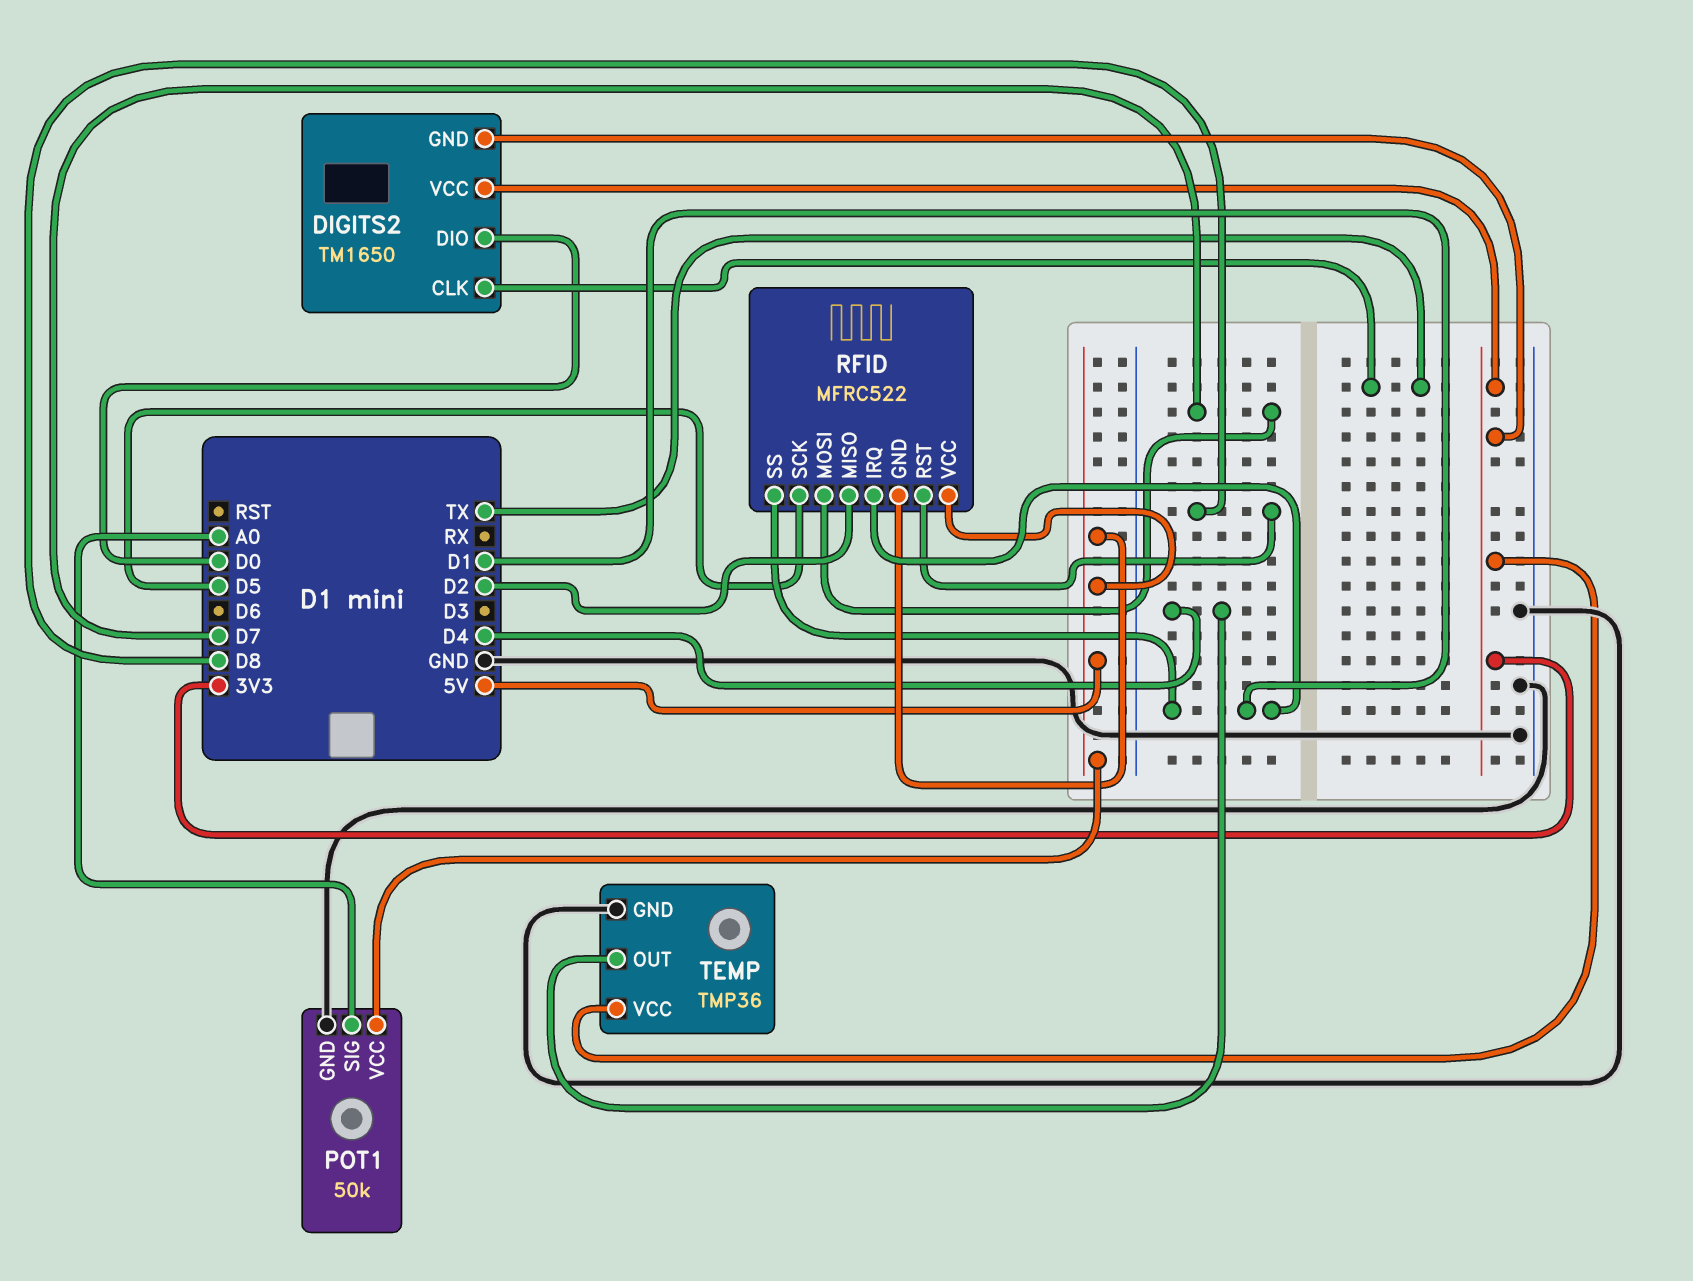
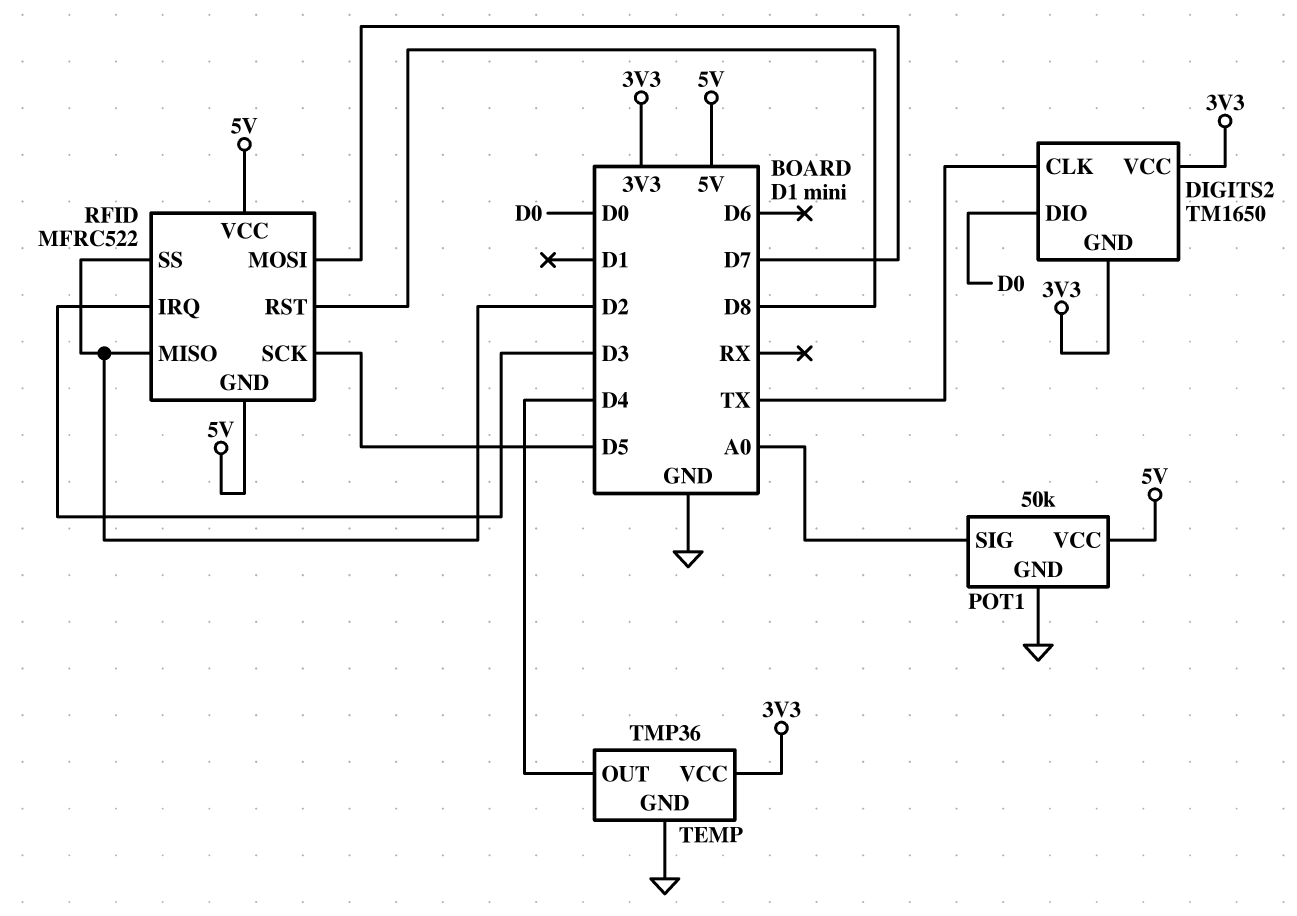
RFID pin IRQ: D1 -> D3
RFID pin SS: D1 -> D2

